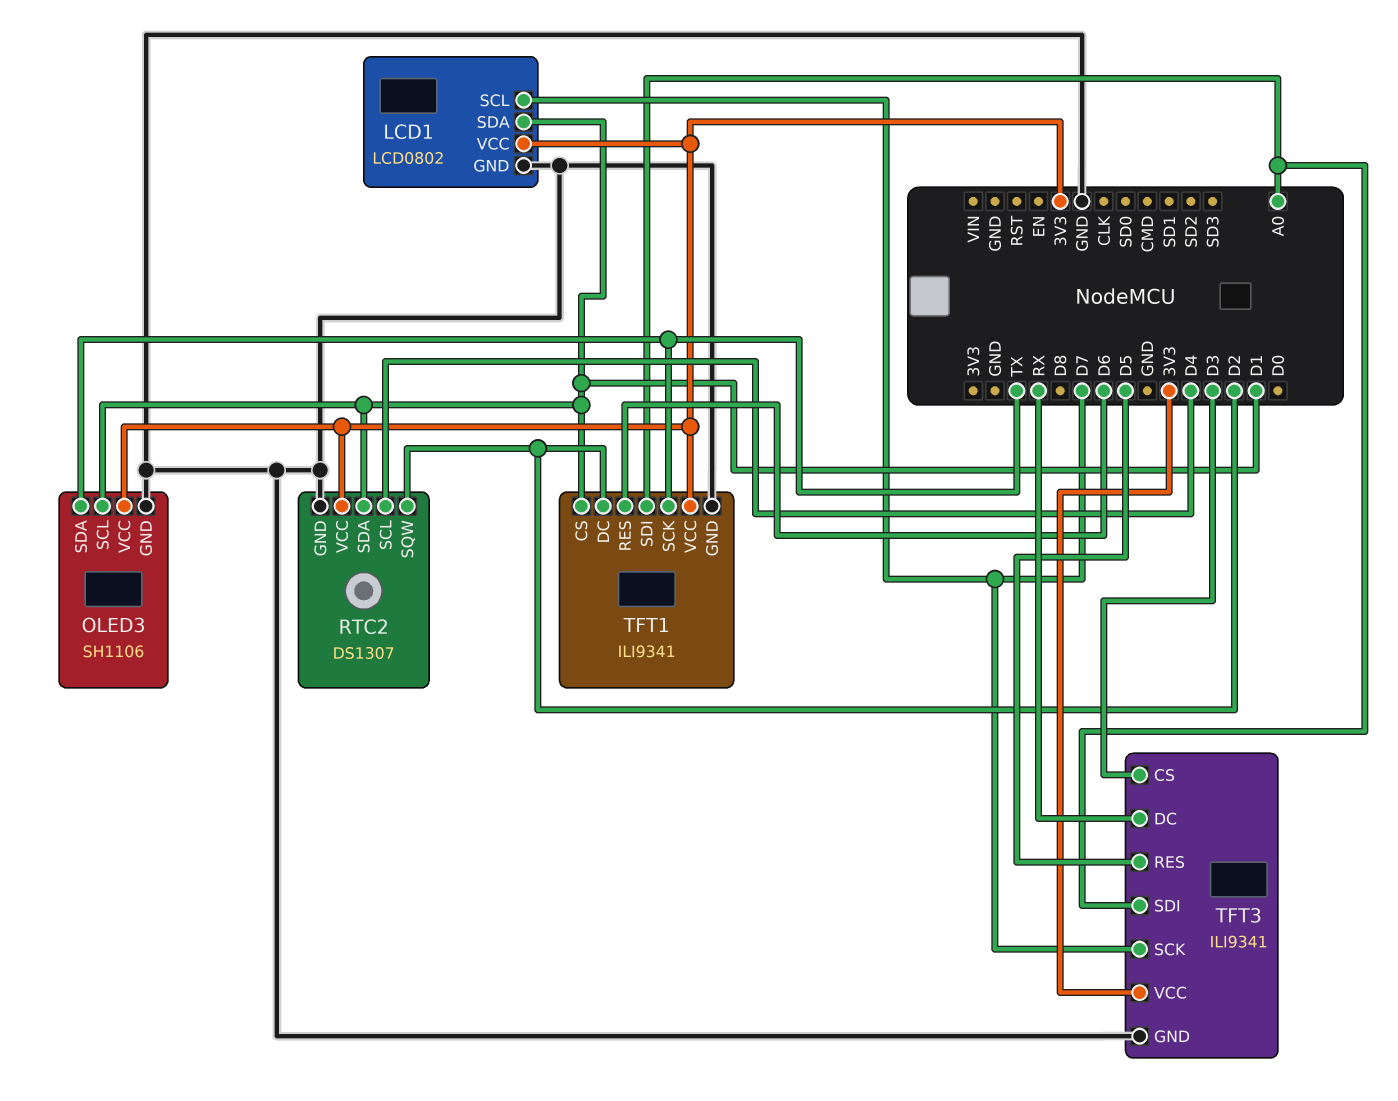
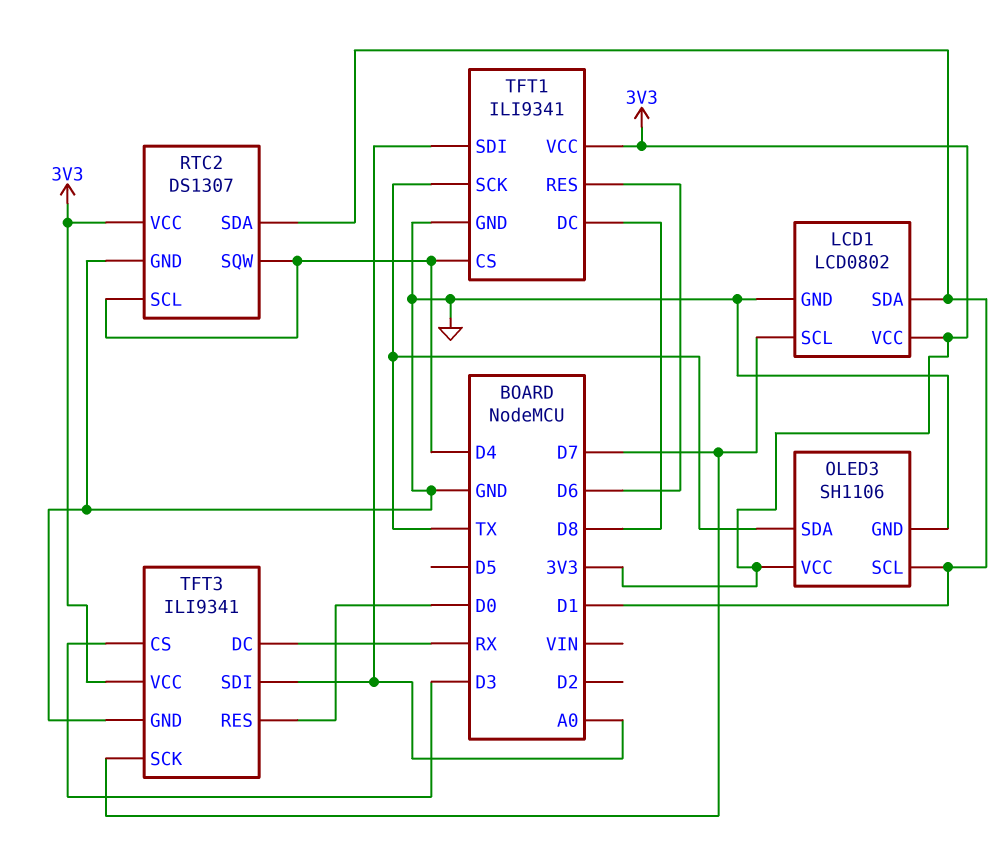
RTC2 pin SQW: D2 -> D4
TFT1 pin CS: D1 -> D4
TFT1 pin DC: D2 -> D8
TFT3 pin RES: D5 -> D0

